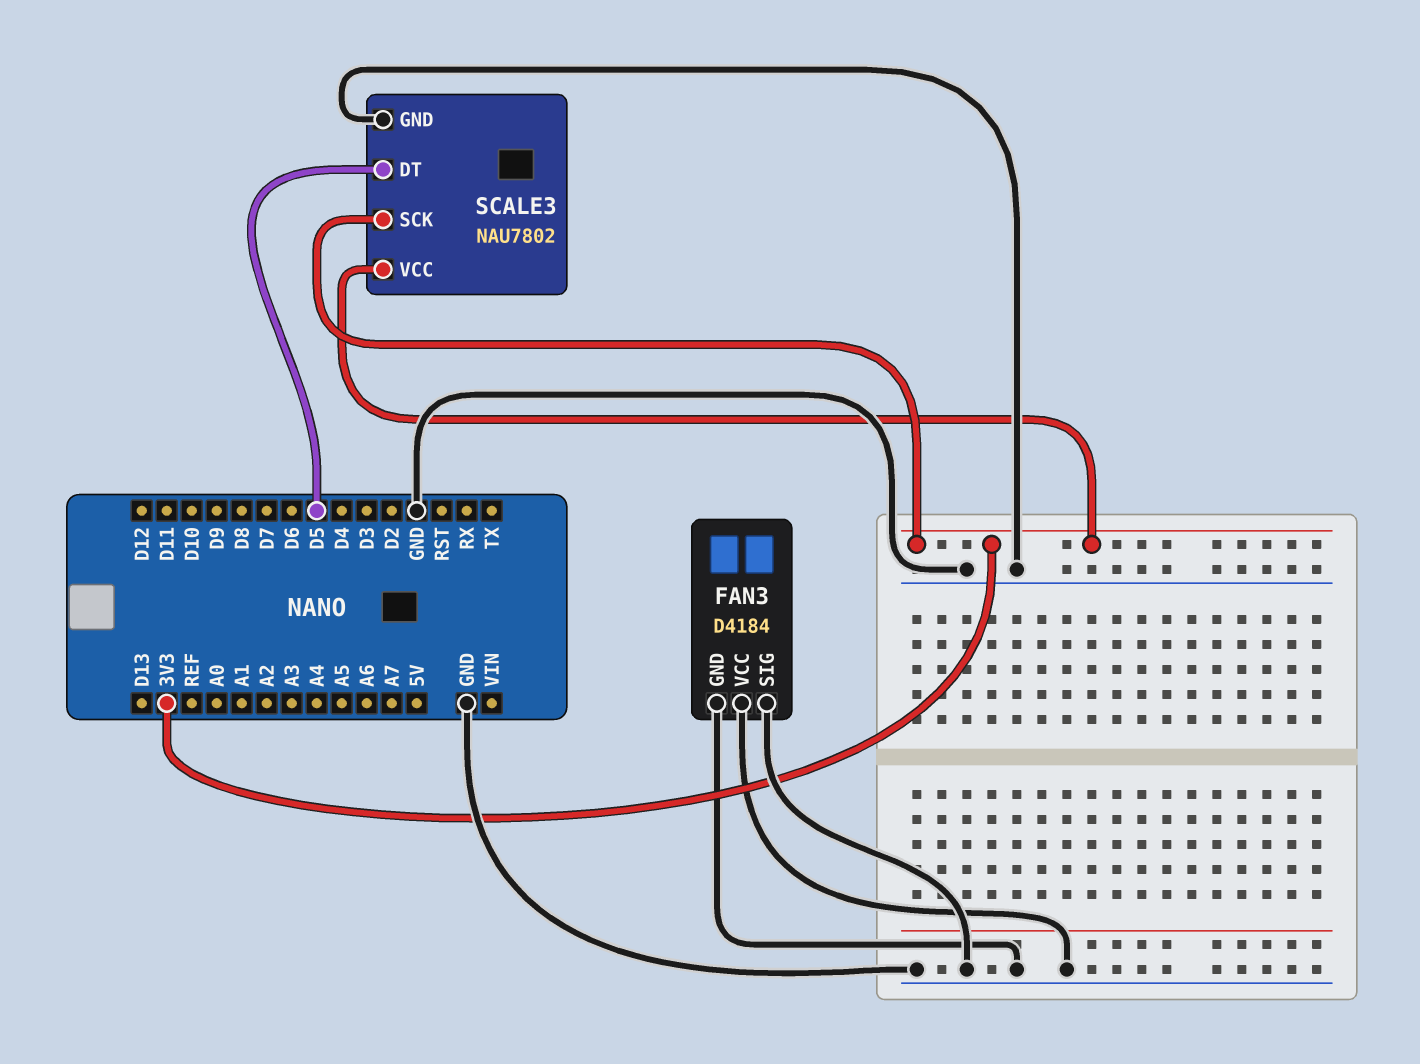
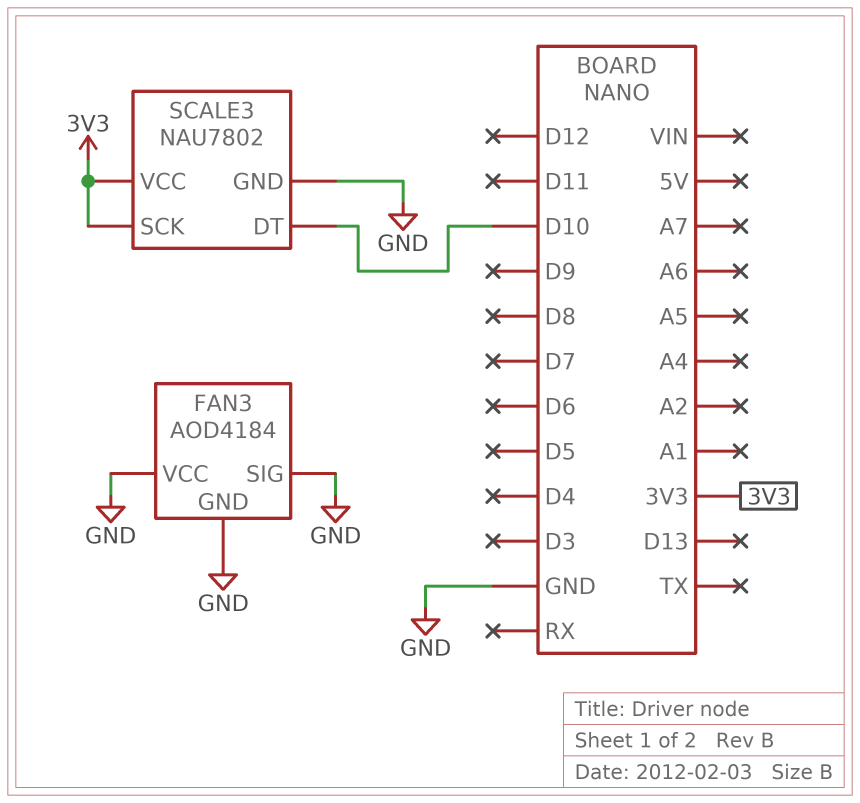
FAN3: D4184 -> AOD4184
SCALE3 pin DT: D5 -> D10

